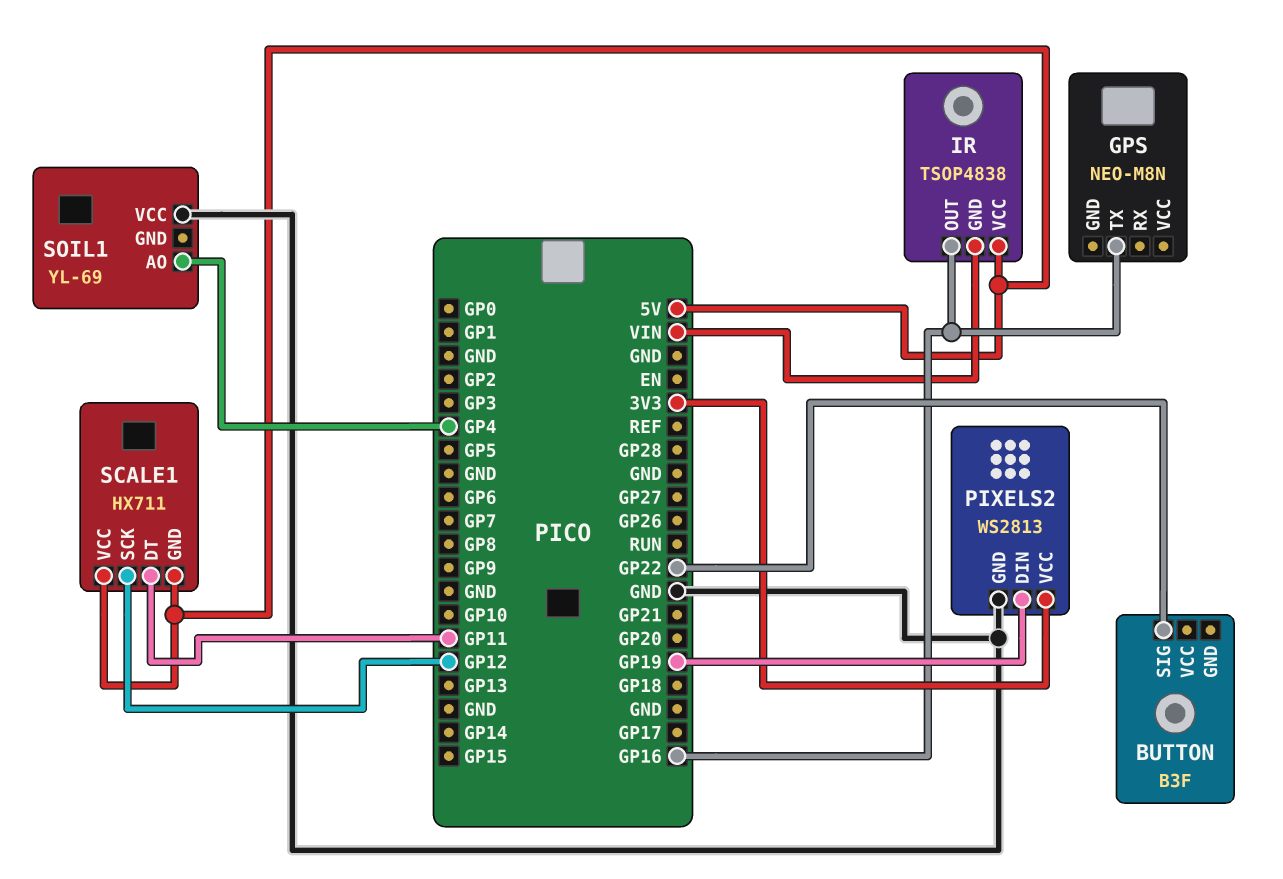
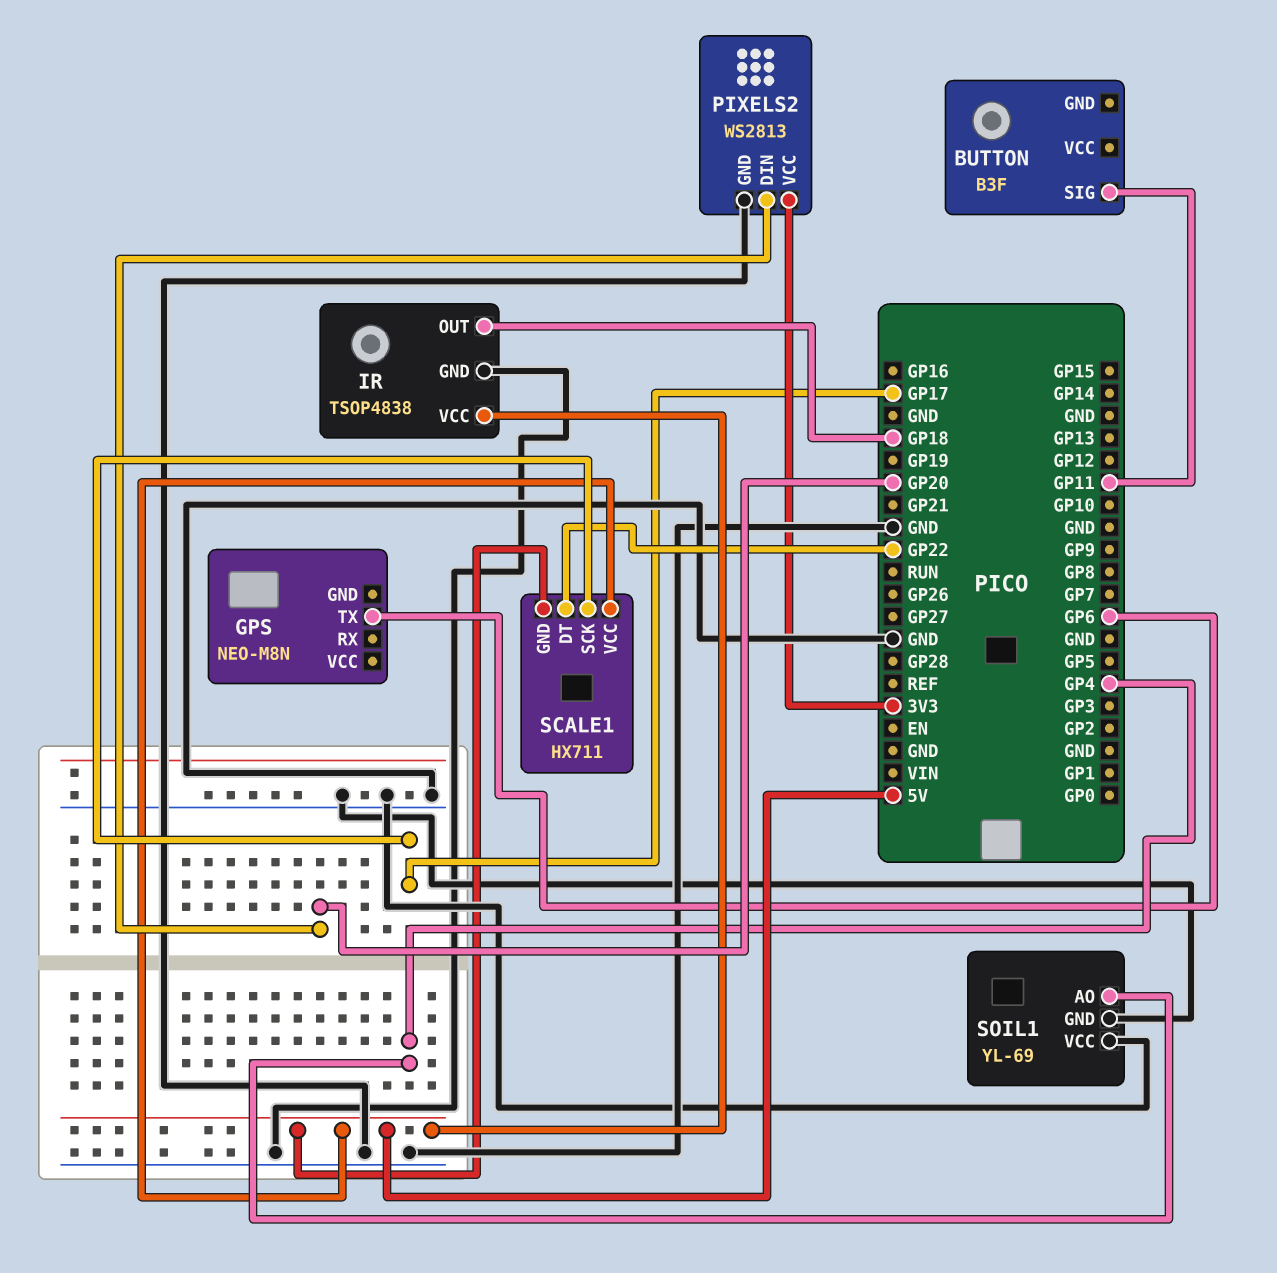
BUTTON pin SIG: GP22 -> GP11
GPS pin TX: GP16 -> GP6
IR pin GND: VIN -> GND
IR pin OUT: GP16 -> GP18
PIXELS2 pin DIN: GP19 -> GP20
SCALE1 pin DT: GP11 -> GP22
SCALE1 pin SCK: GP12 -> GP17
SOIL1 pin GND: none -> GND

